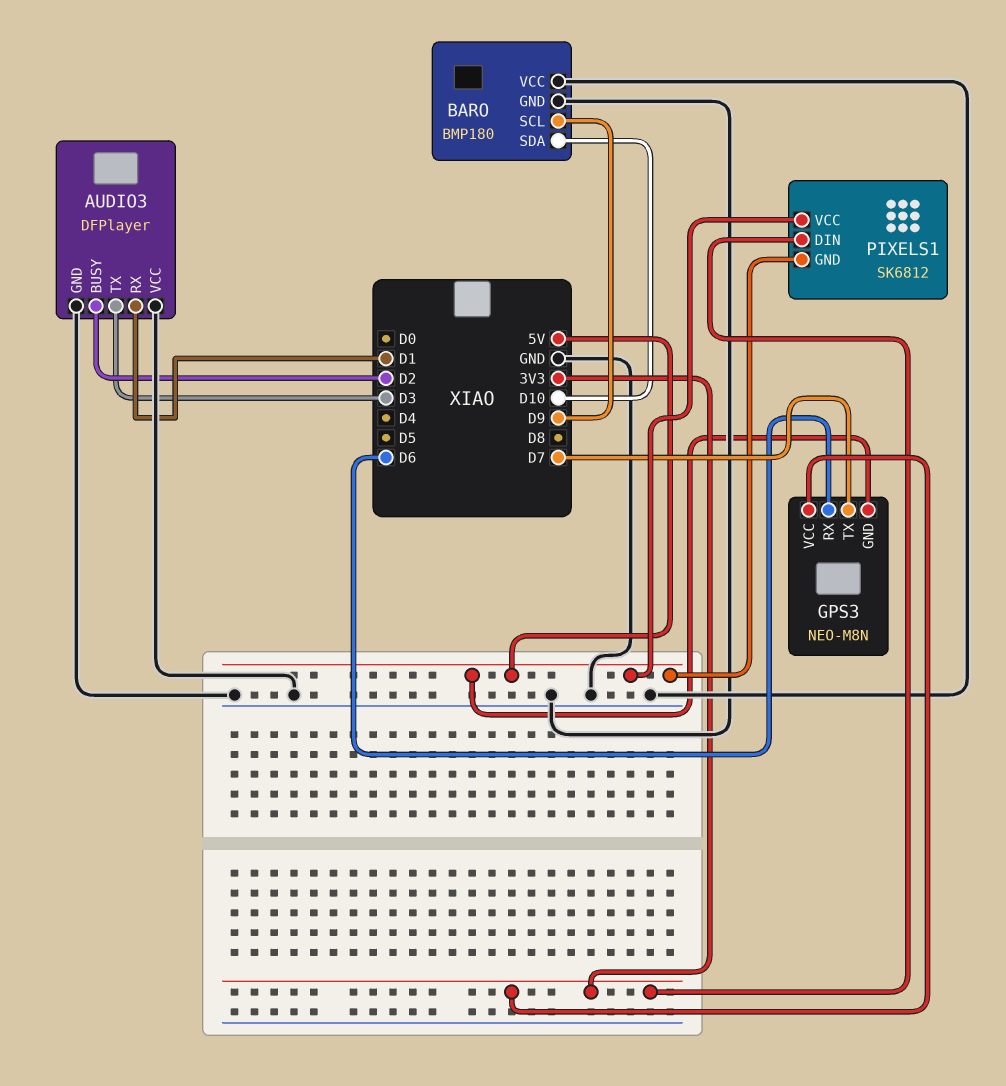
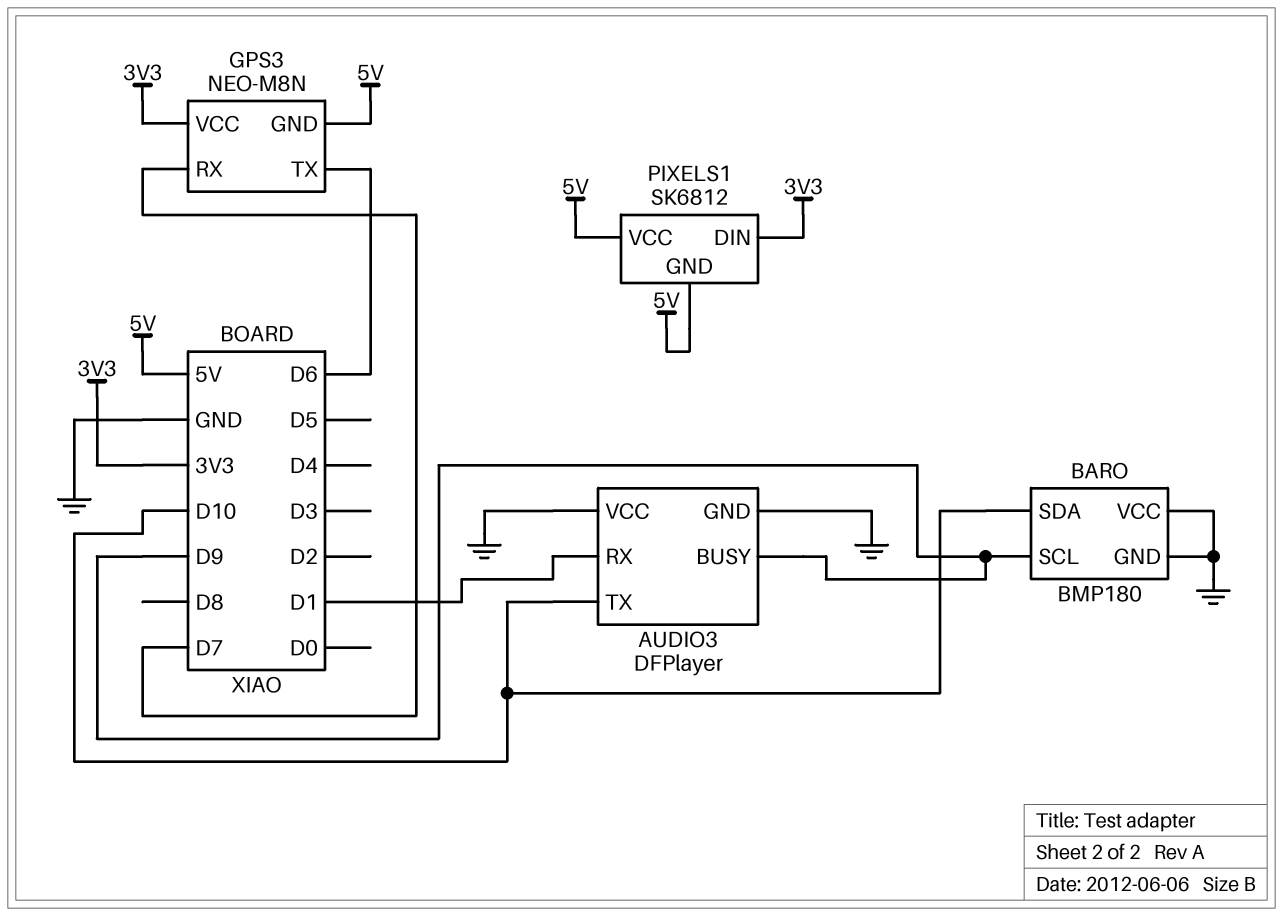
AUDIO3 pin BUSY: D2 -> D9
AUDIO3 pin TX: D3 -> D10
GPS3 pin RX: D6 -> D7
GPS3 pin TX: D7 -> D6

